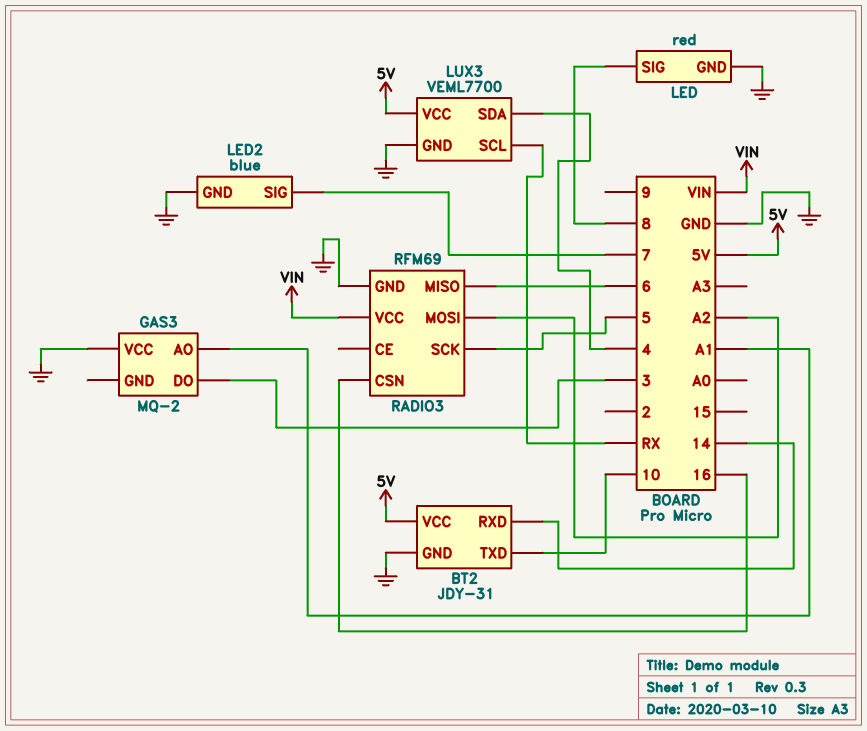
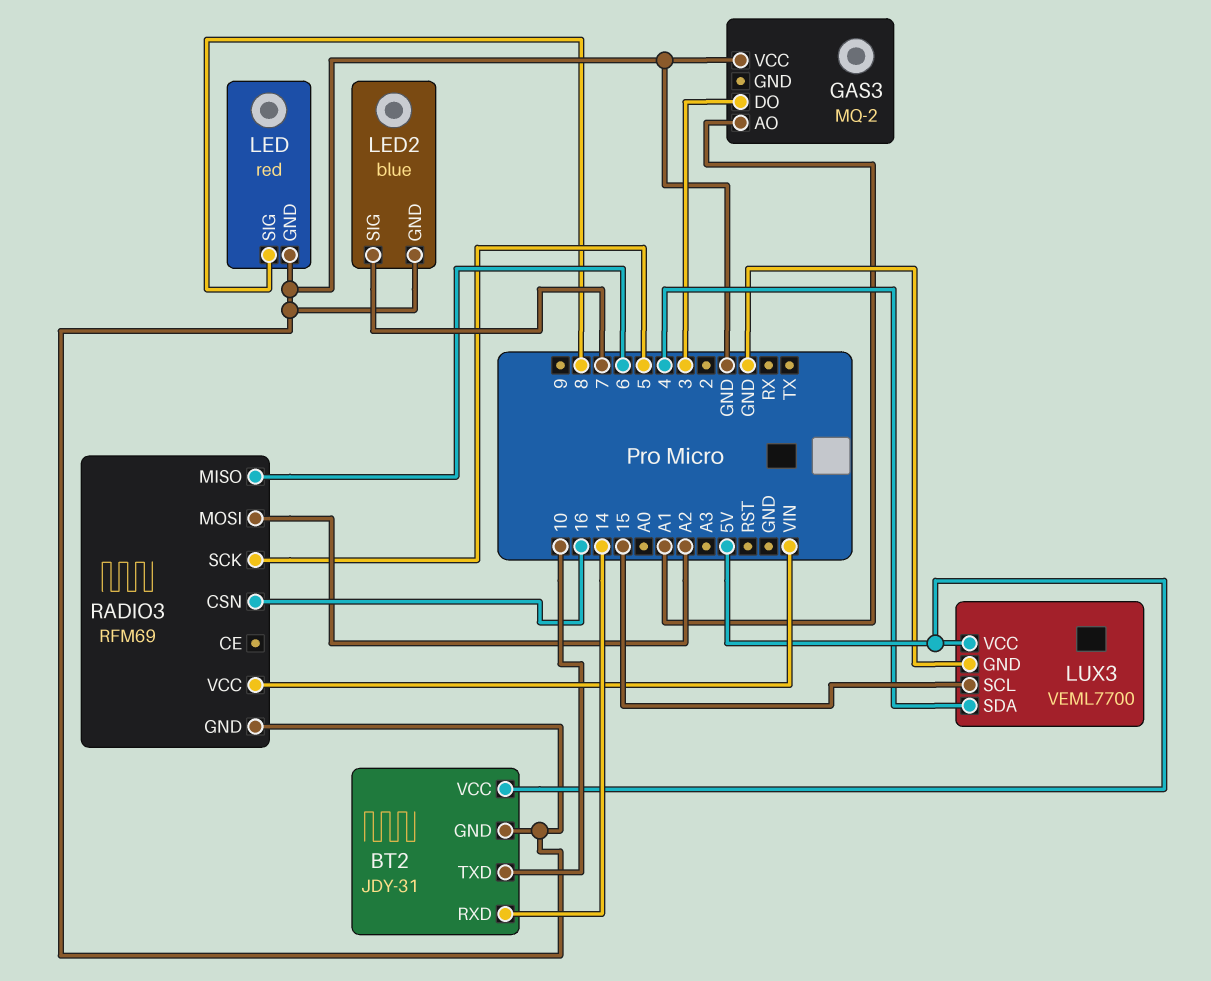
LUX3 pin SCL: RX -> 15

